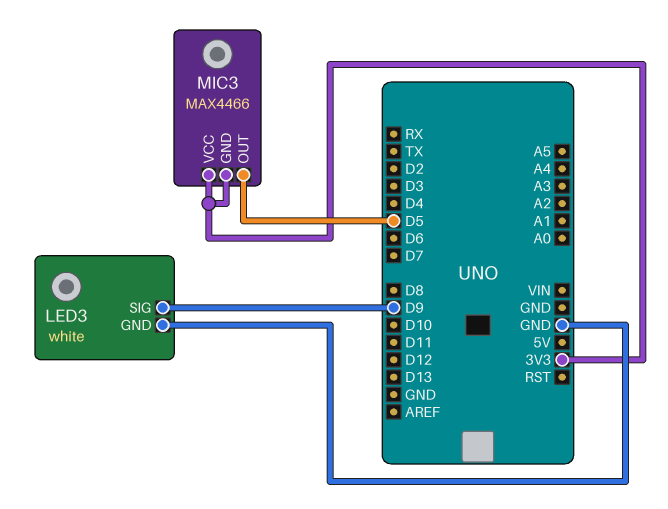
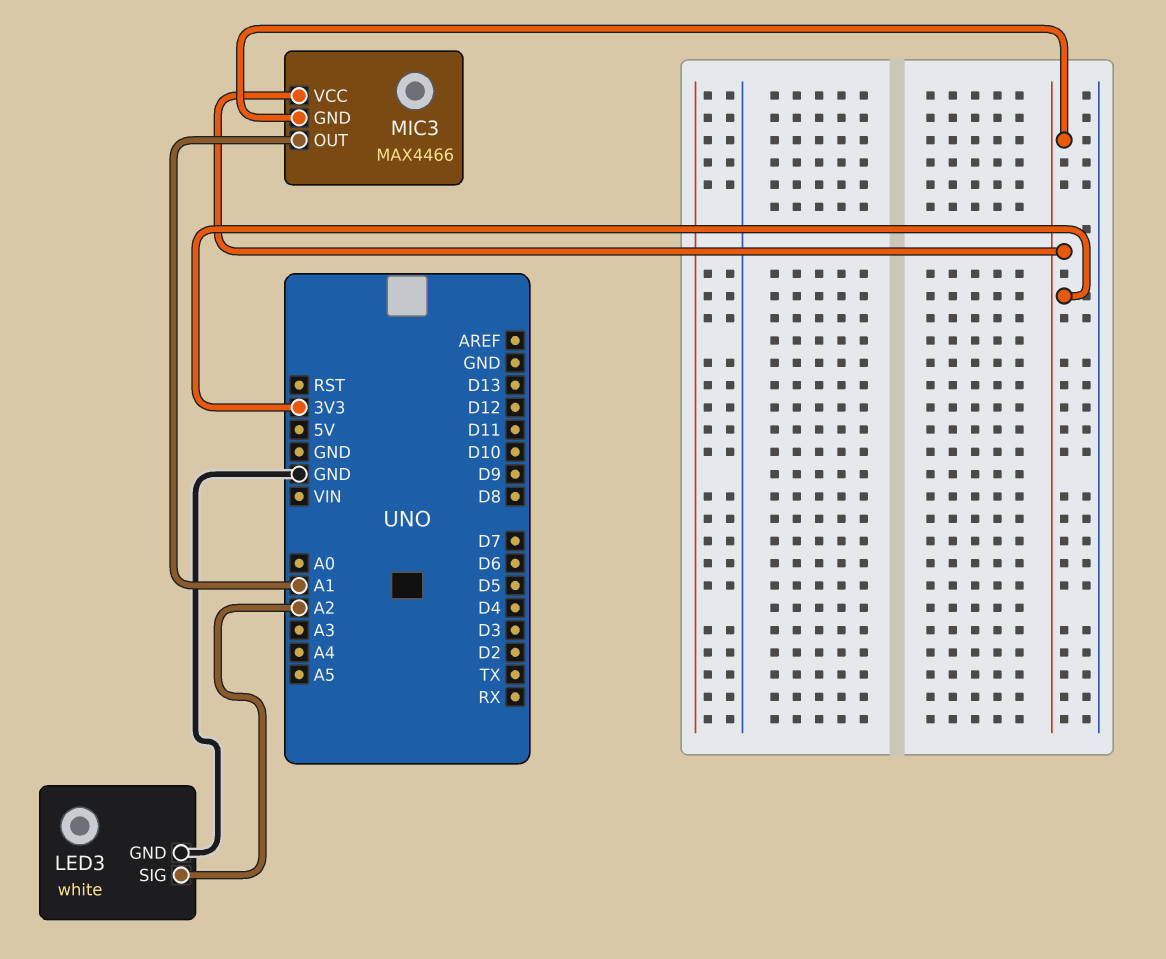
LED3 pin SIG: D9 -> A2
MIC3 pin OUT: D5 -> A1

